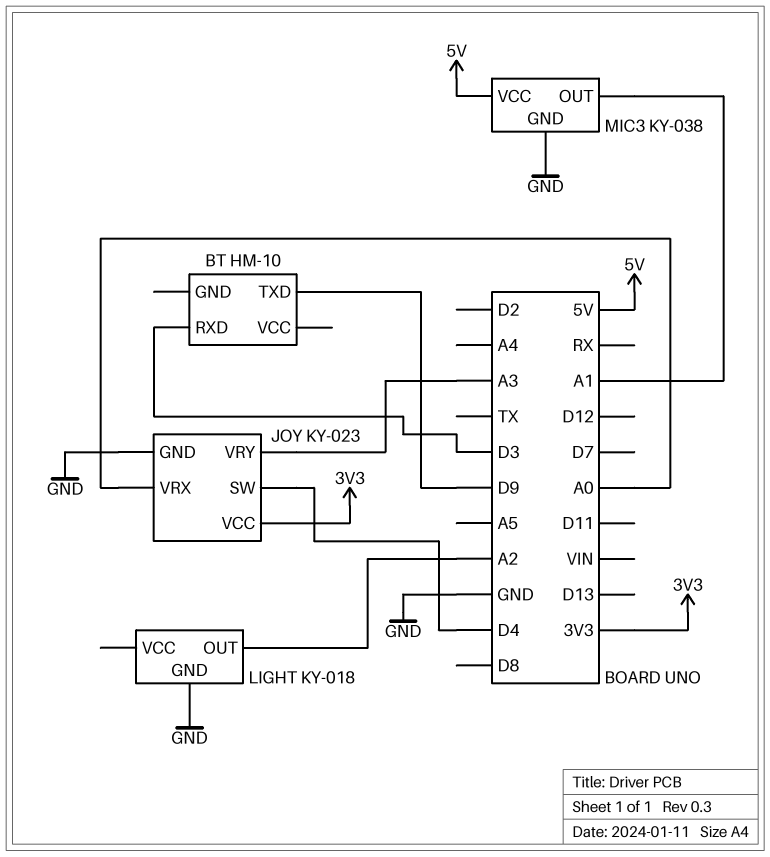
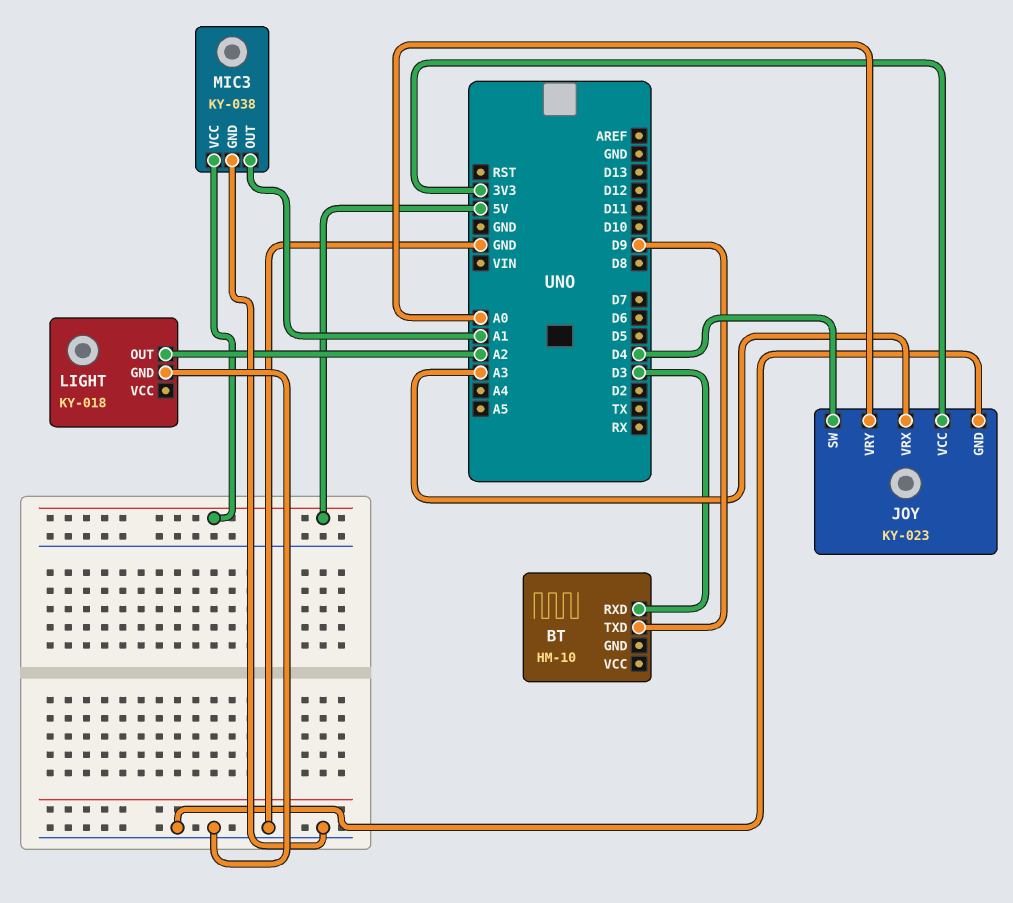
JOY pin VRX: A0 -> A3
JOY pin VRY: A3 -> A0

